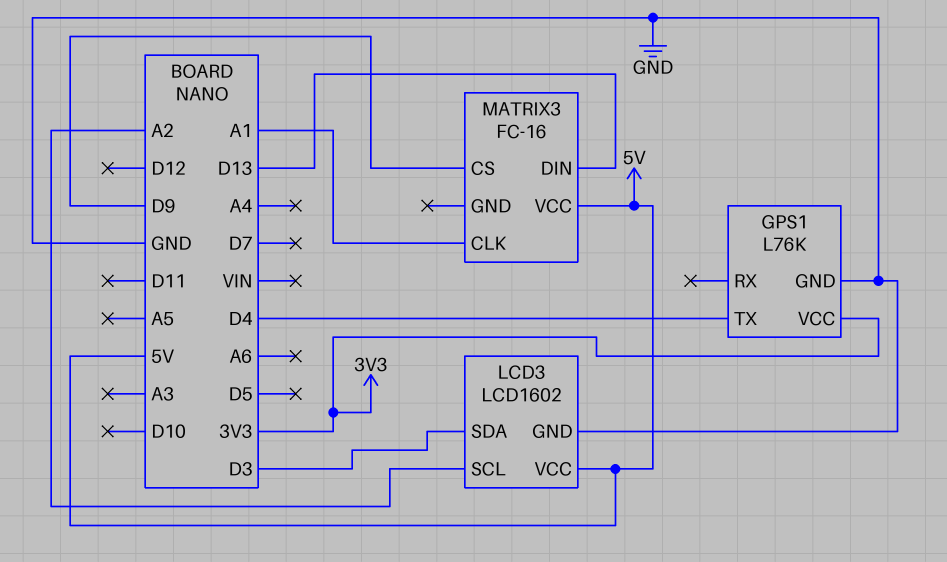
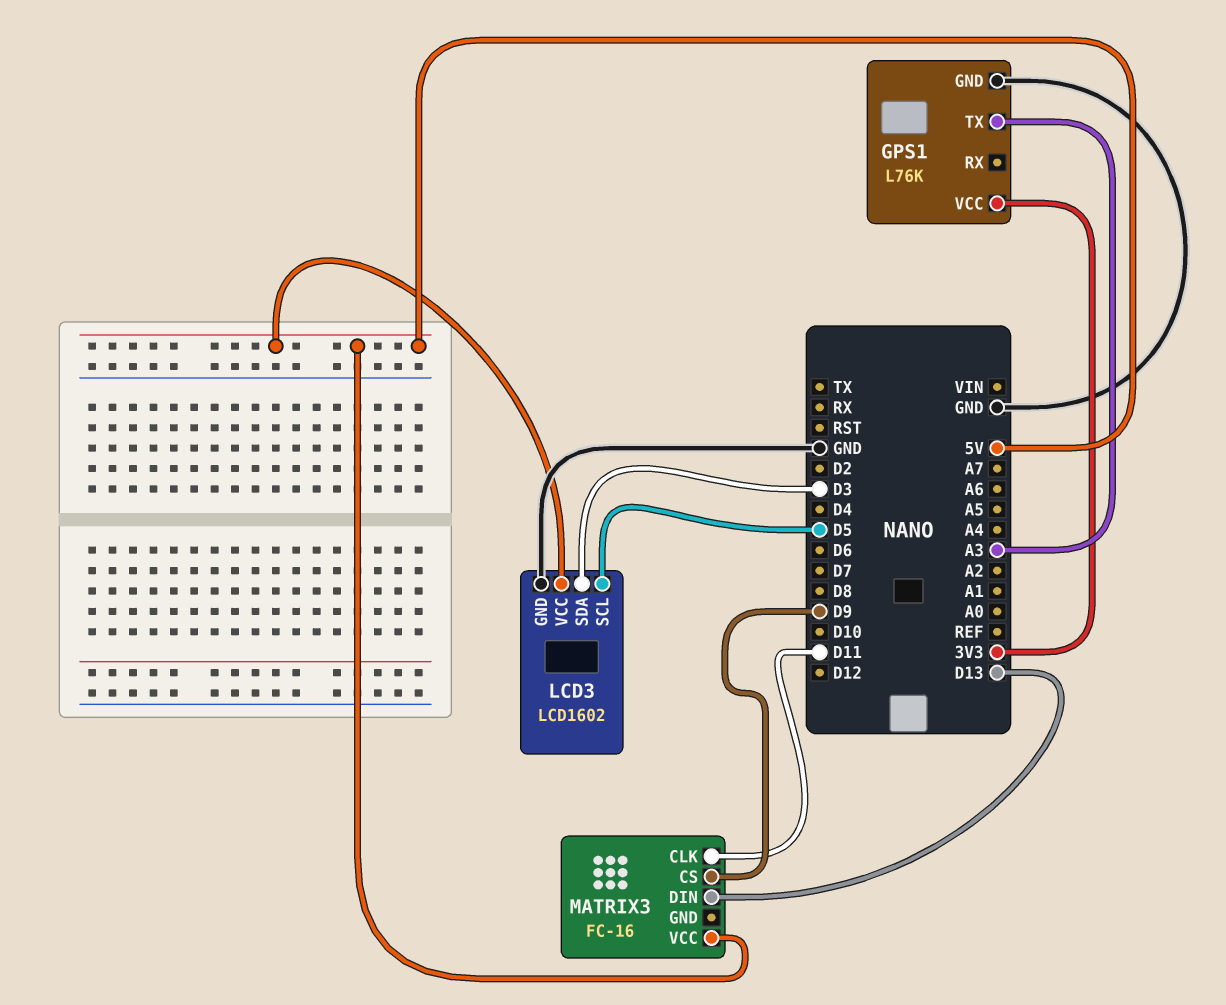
GPS1 pin TX: D4 -> A3
LCD3 pin SCL: A2 -> D5
MATRIX3 pin CLK: A1 -> D11

